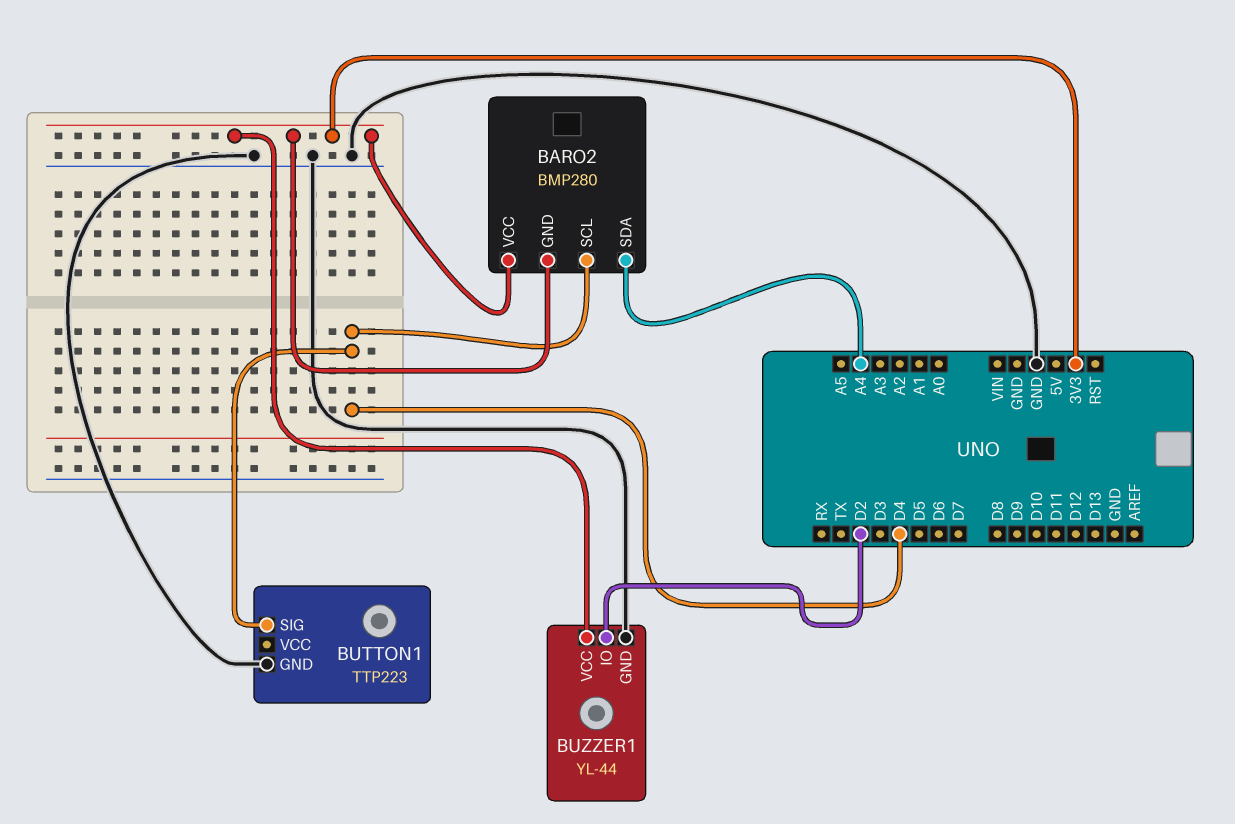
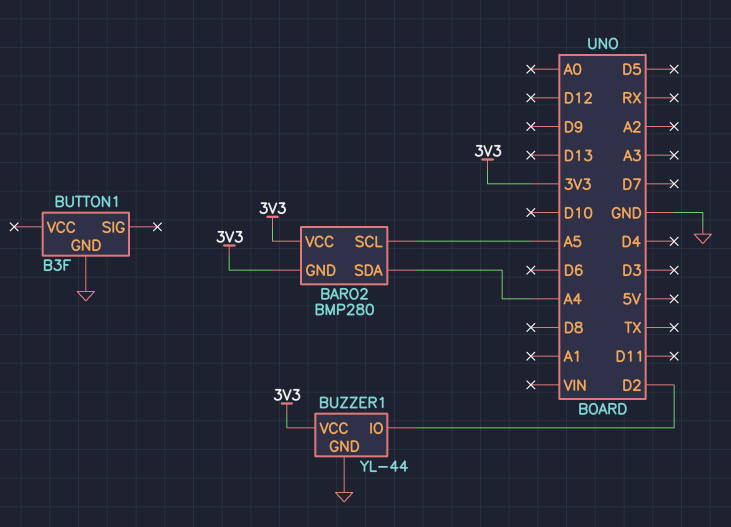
BARO2 pin SCL: D4 -> A5
BUTTON1: TTP223 -> B3F
BUTTON1 pin SIG: D4 -> none

